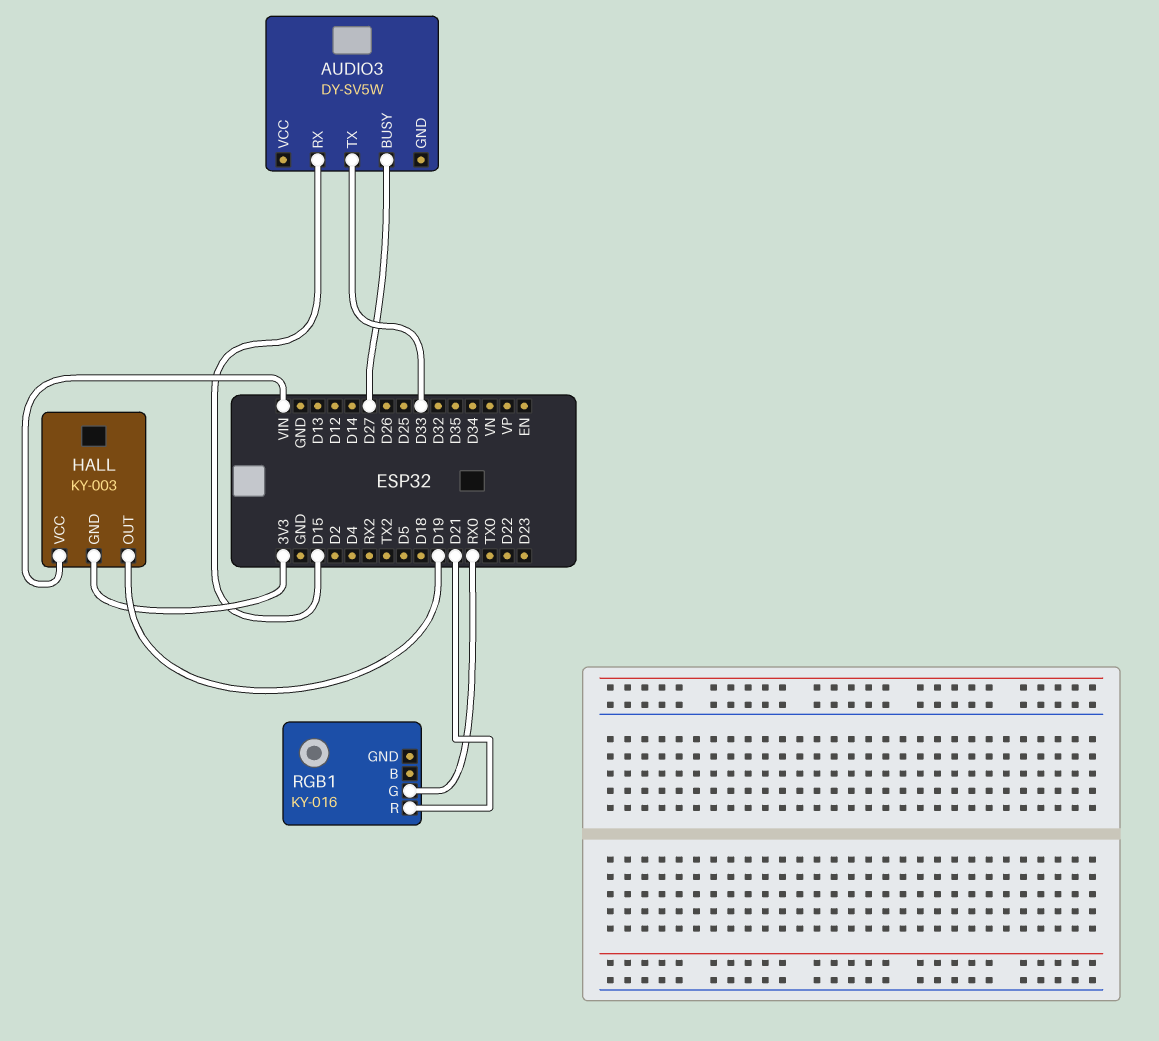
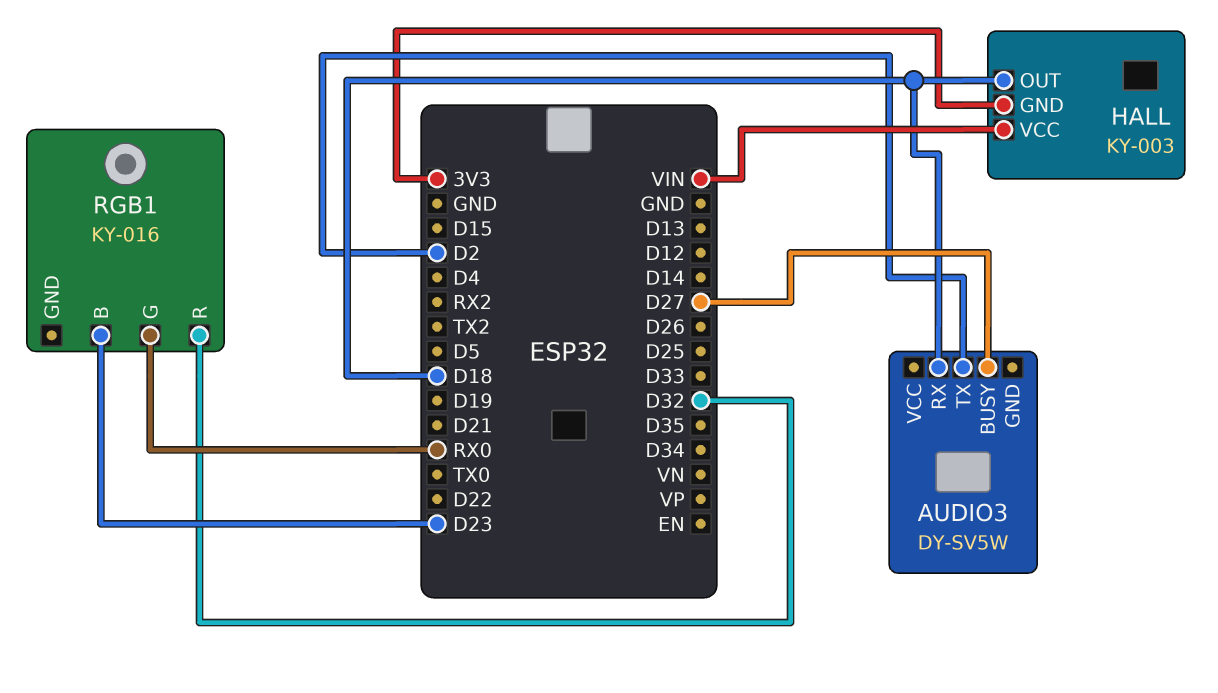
AUDIO3 pin RX: D15 -> D18
AUDIO3 pin TX: D33 -> D2
HALL pin OUT: D19 -> D18
RGB1 pin B: none -> D23
RGB1 pin R: D21 -> D32

